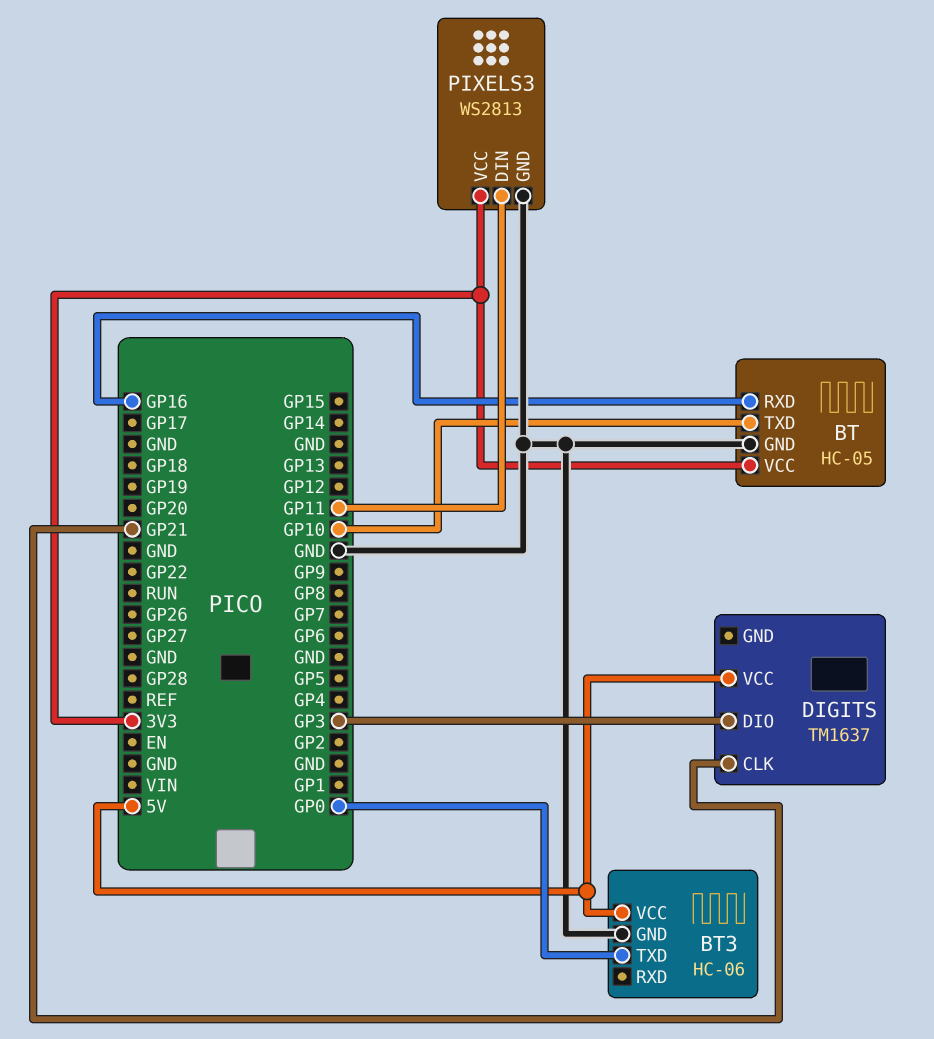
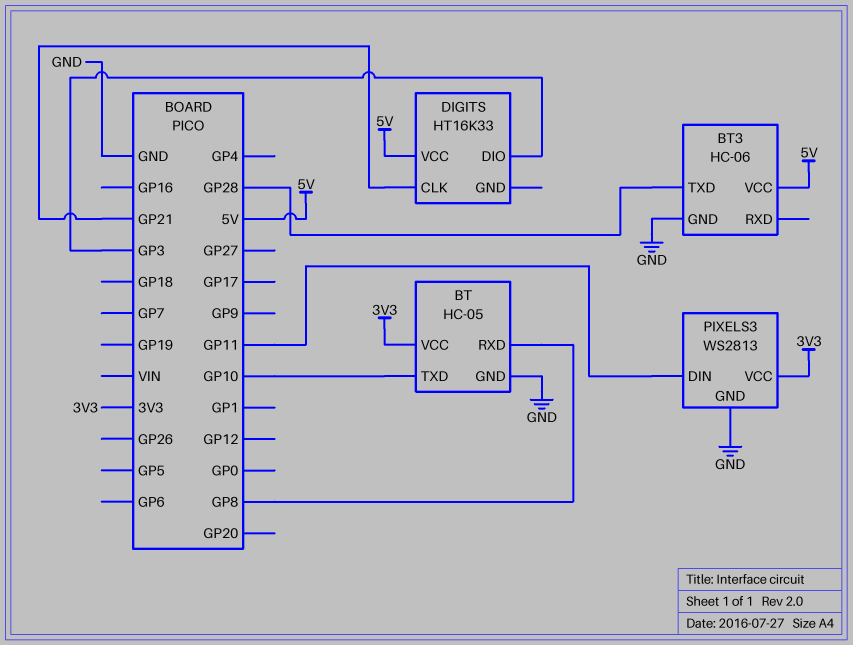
BT pin RXD: GP16 -> GP8
BT3 pin TXD: GP0 -> GP28
DIGITS: TM1637 -> HT16K33

